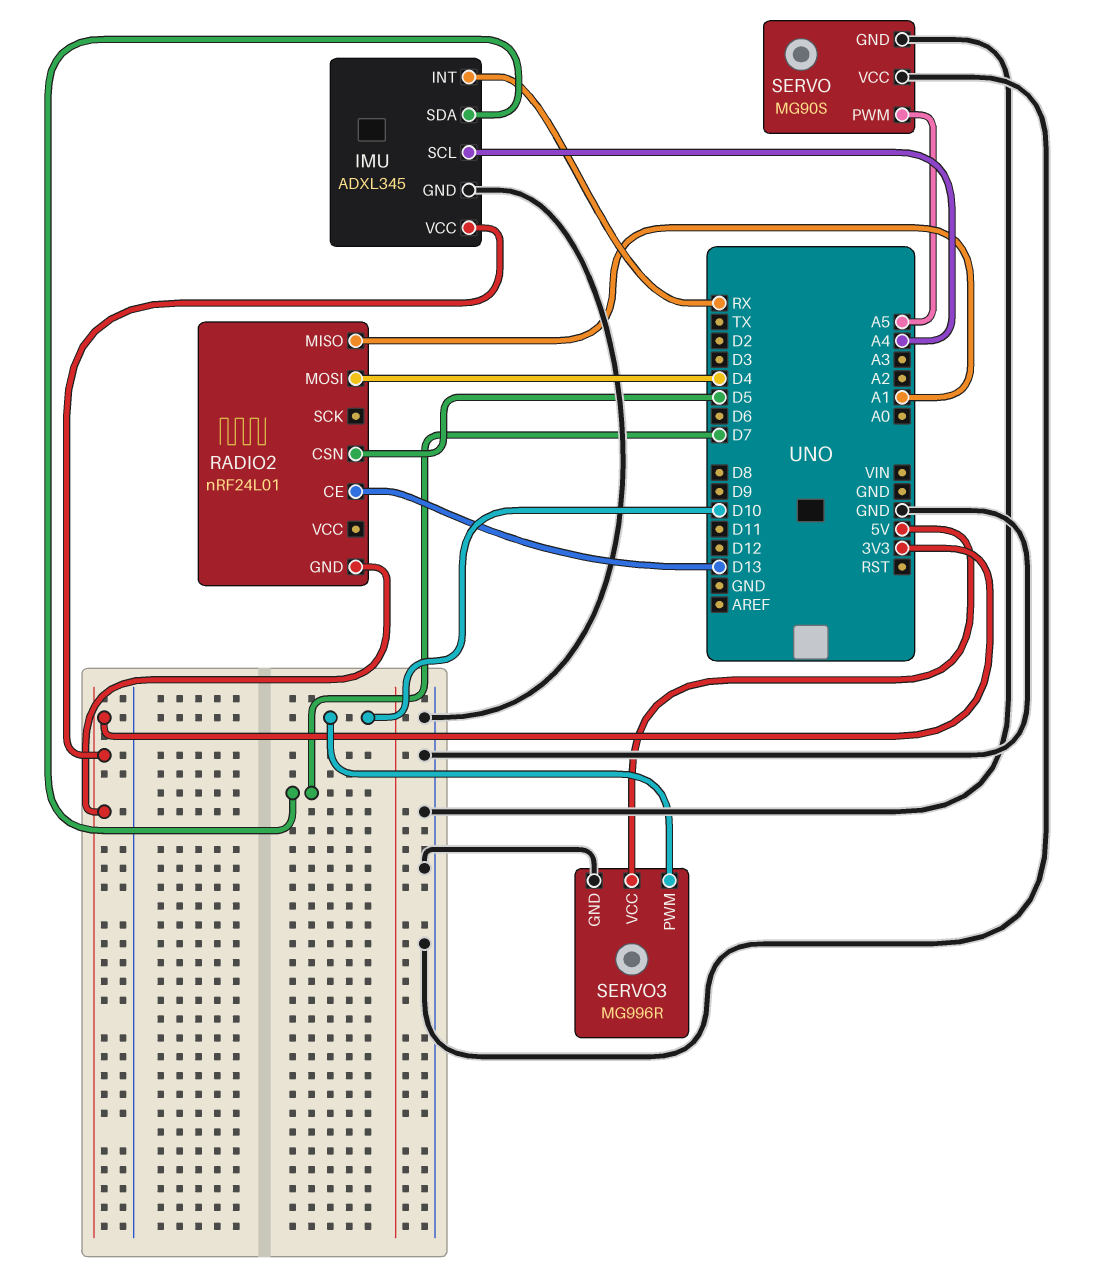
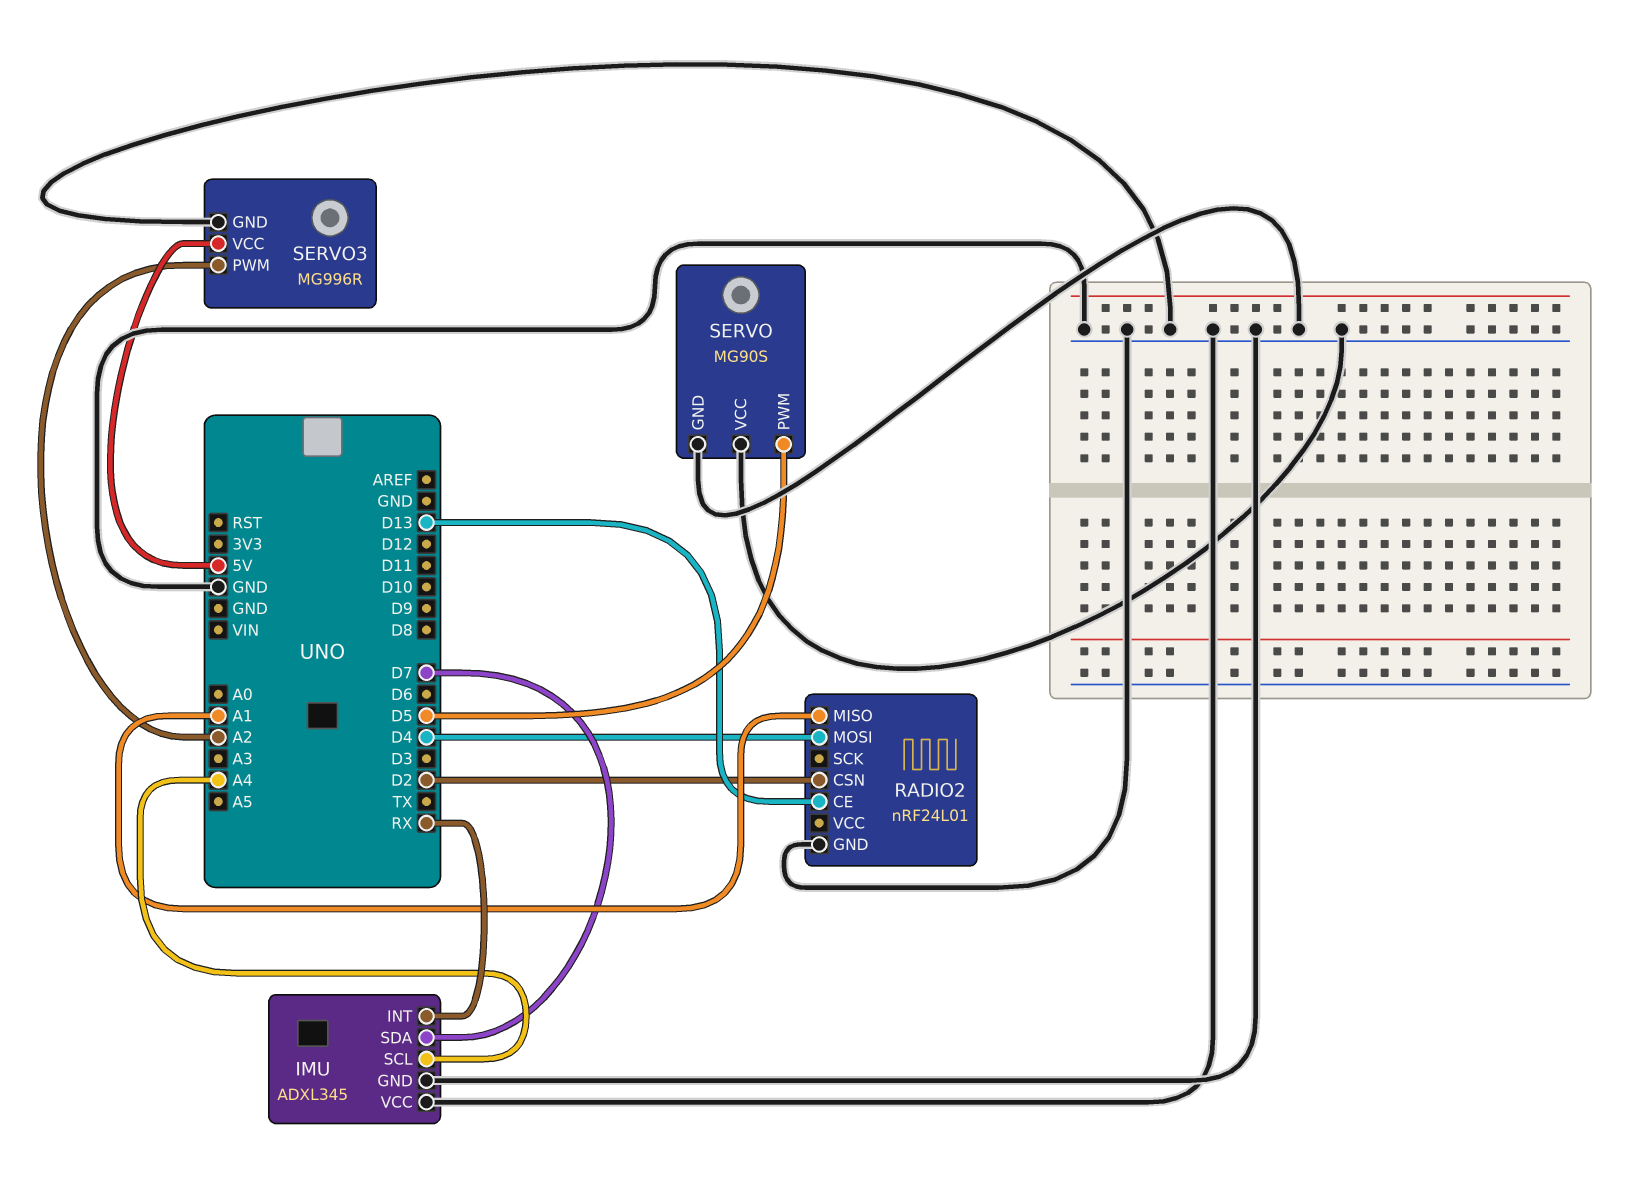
IMU pin VCC: 3V3 -> GND
RADIO2 pin CSN: D5 -> D2
RADIO2 pin GND: 3V3 -> GND
SERVO pin PWM: A5 -> D5
SERVO3 pin PWM: D10 -> A2

